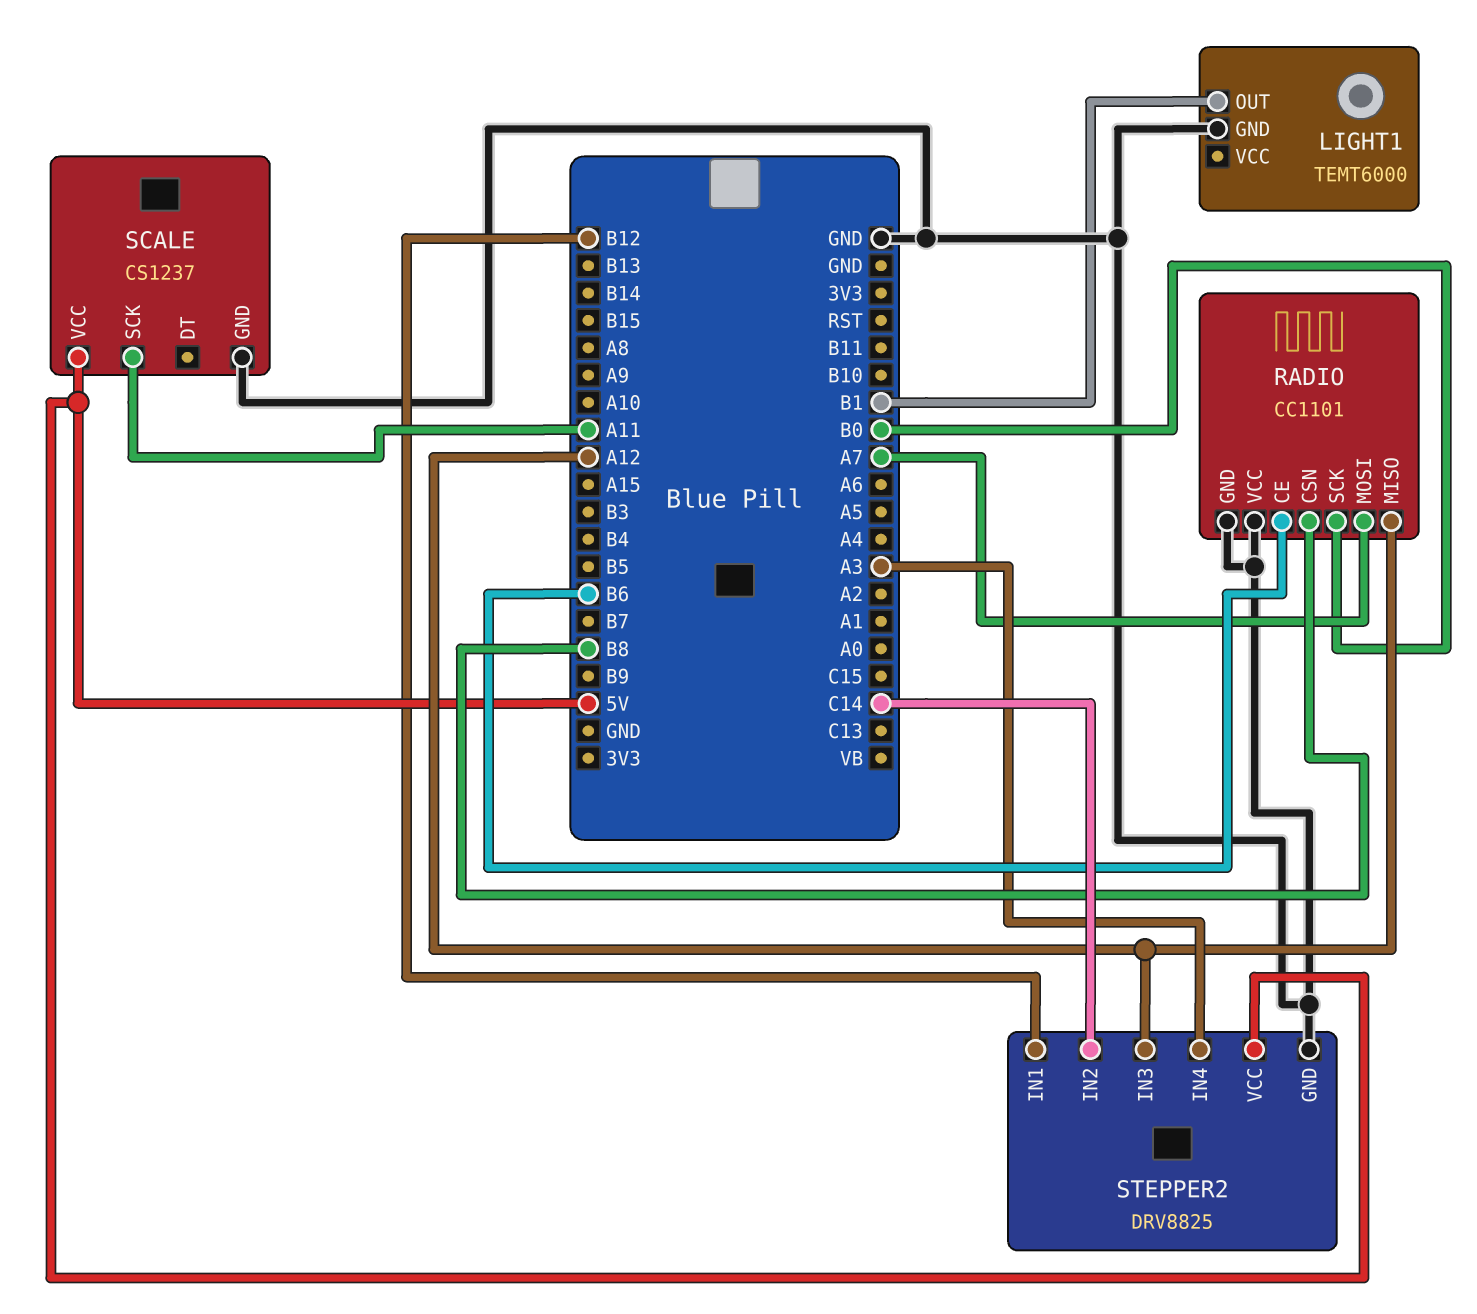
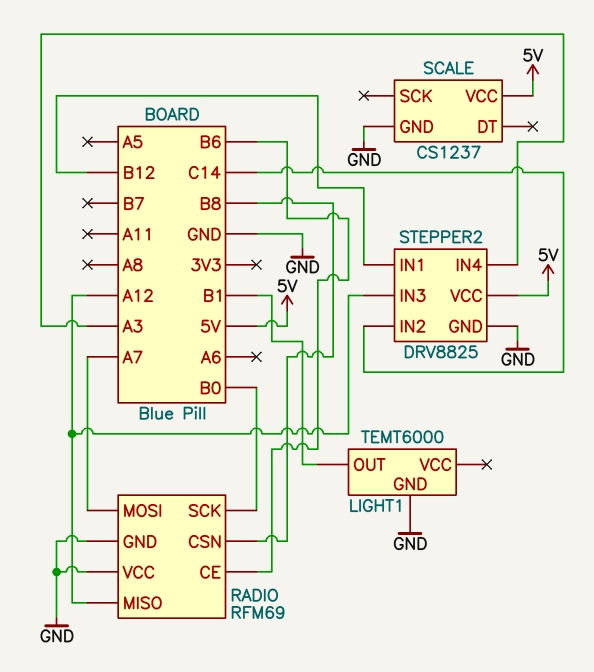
RADIO: CC1101 -> RFM69
SCALE pin SCK: A11 -> none

